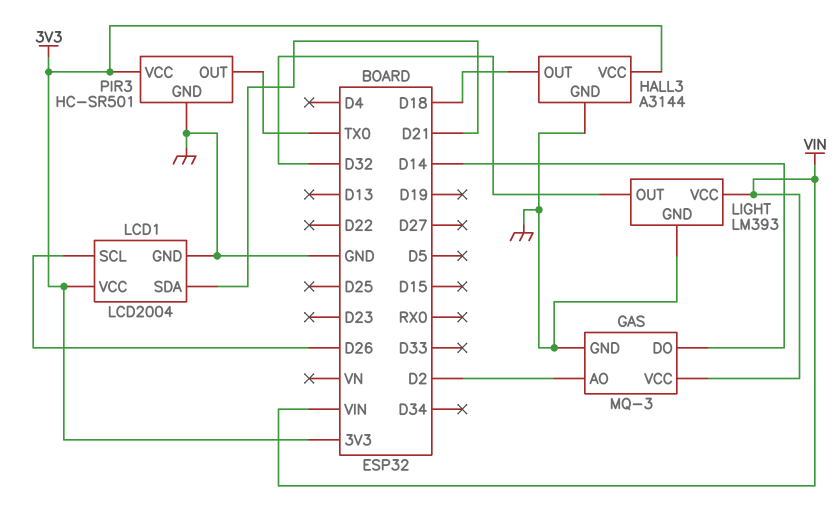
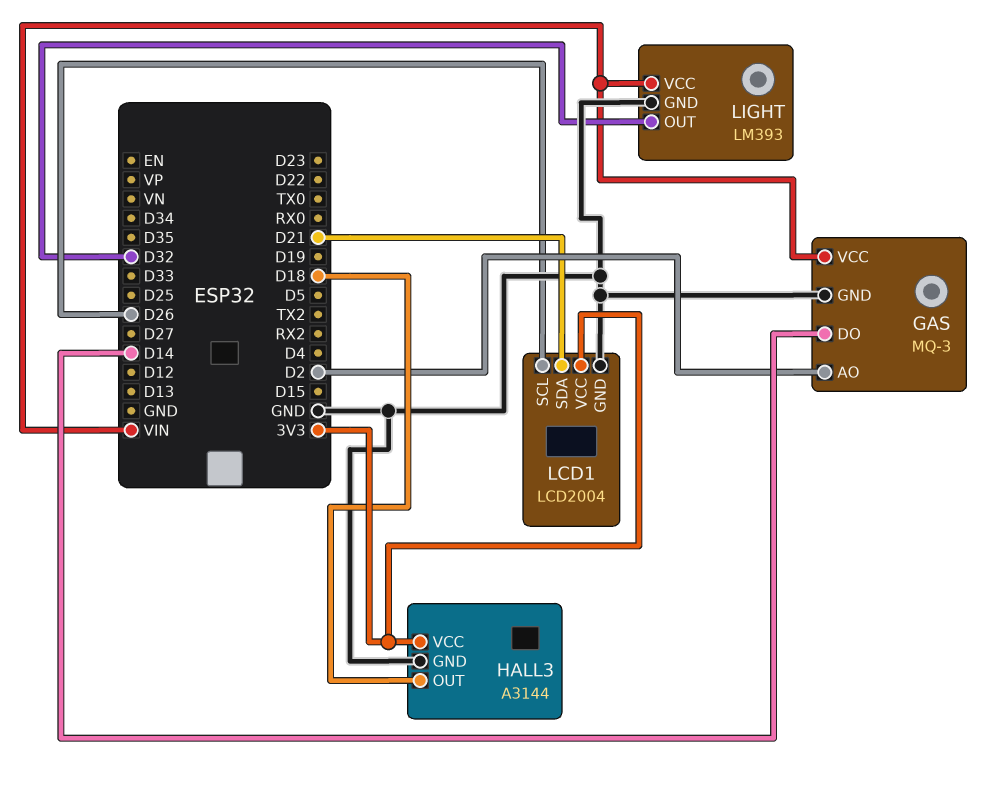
PIR3: HC-SR501 -> none
PIR3 pin GND: GND -> none
PIR3 pin OUT: TX0 -> none
PIR3 pin VCC: 3V3 -> none

